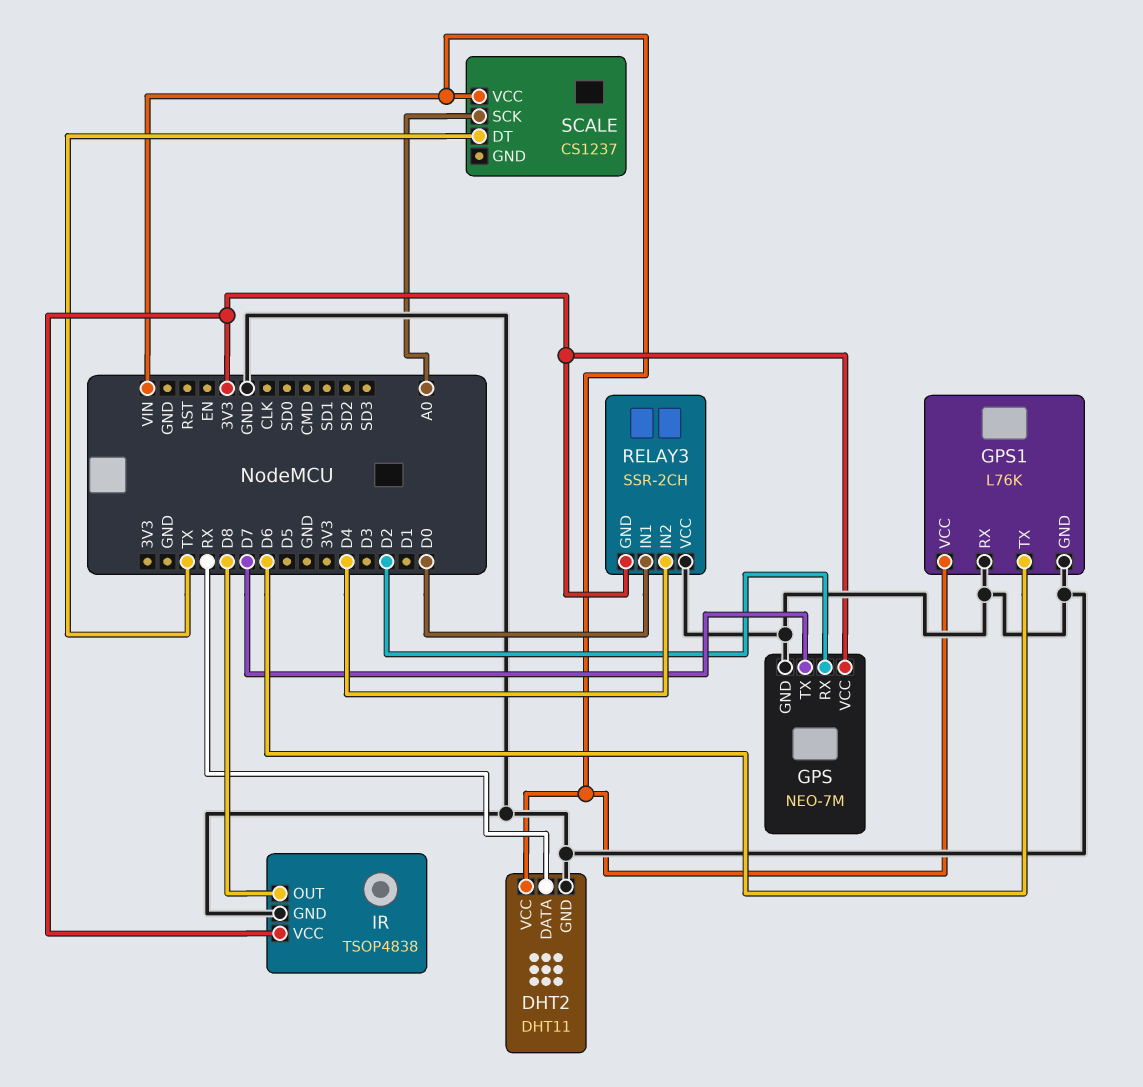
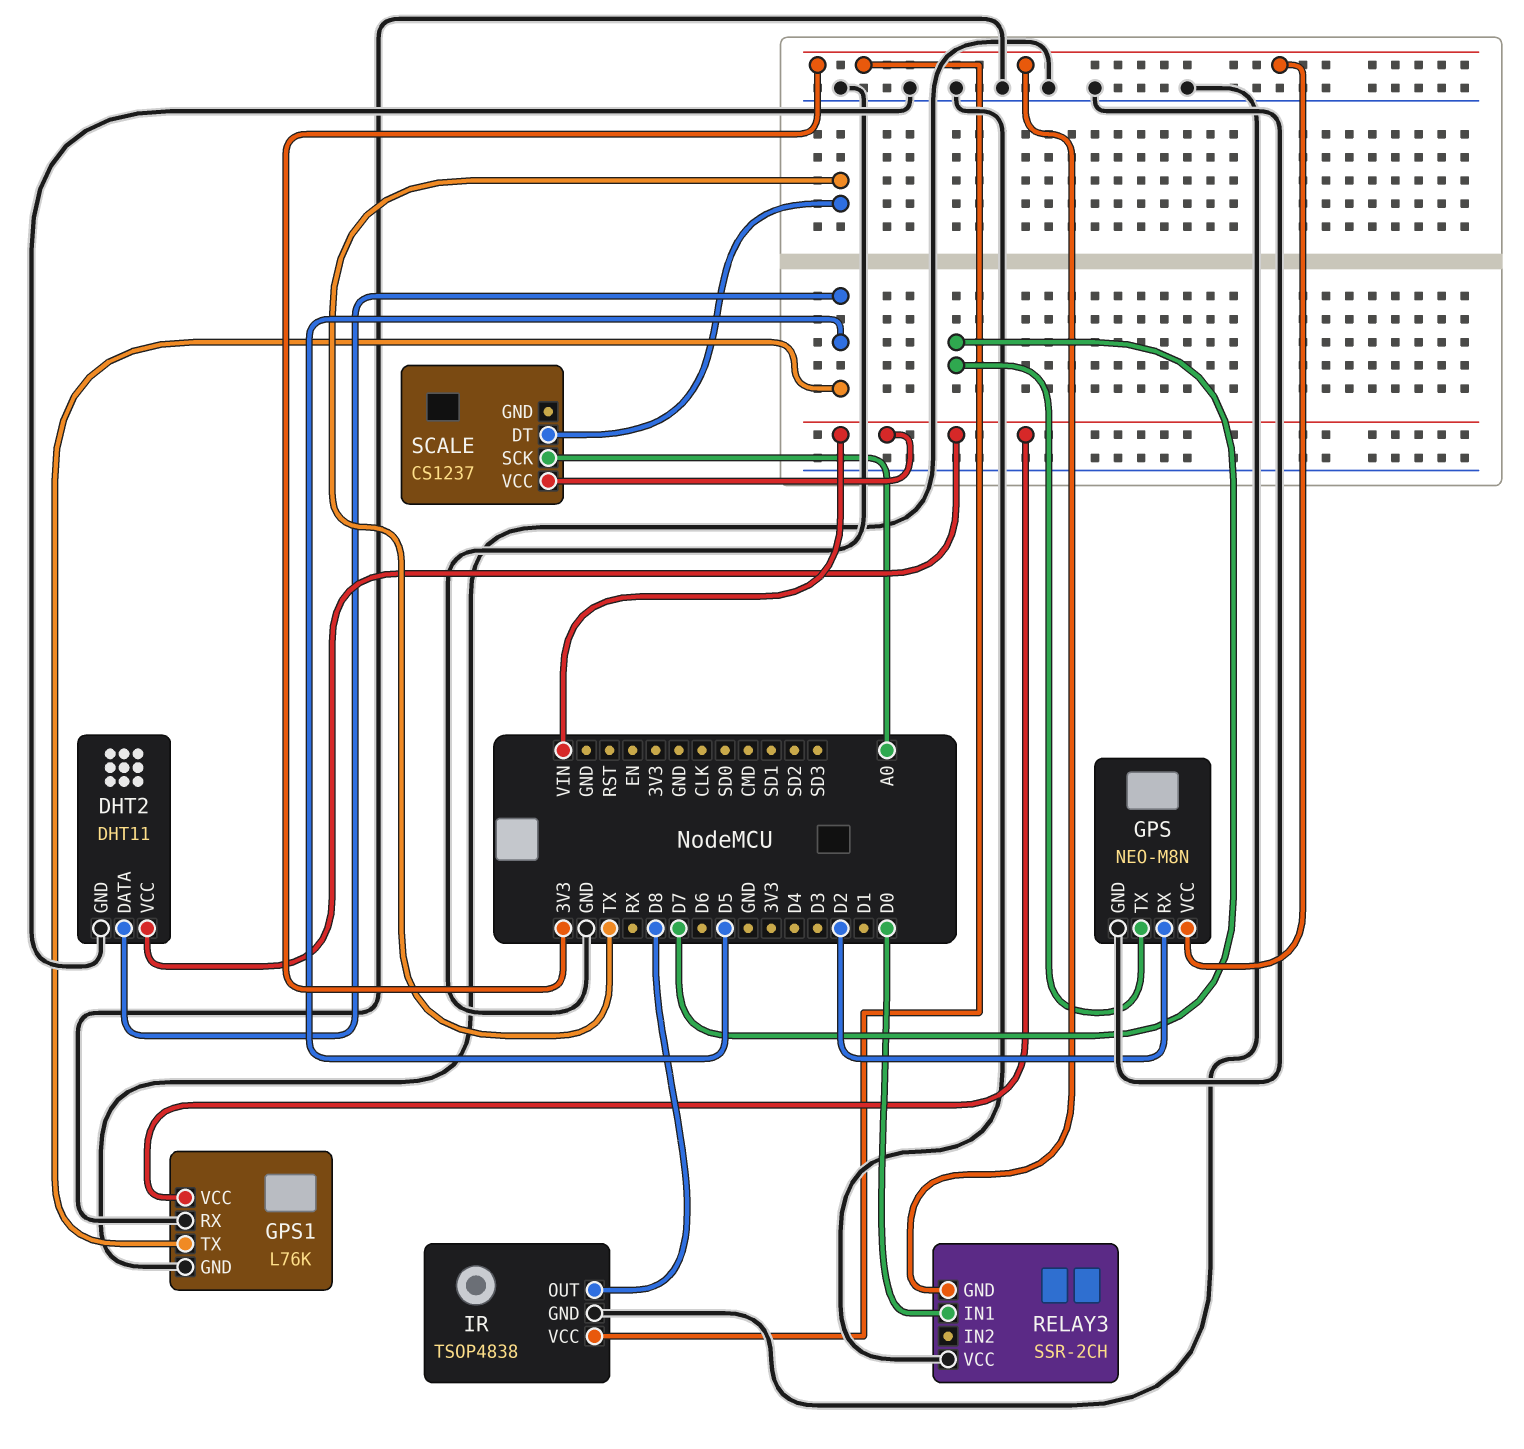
DHT2 pin DATA: RX -> D5
GPS: NEO-7M -> NEO-M8N
GPS1 pin TX: D6 -> D5
RELAY3 pin IN2: D4 -> none

